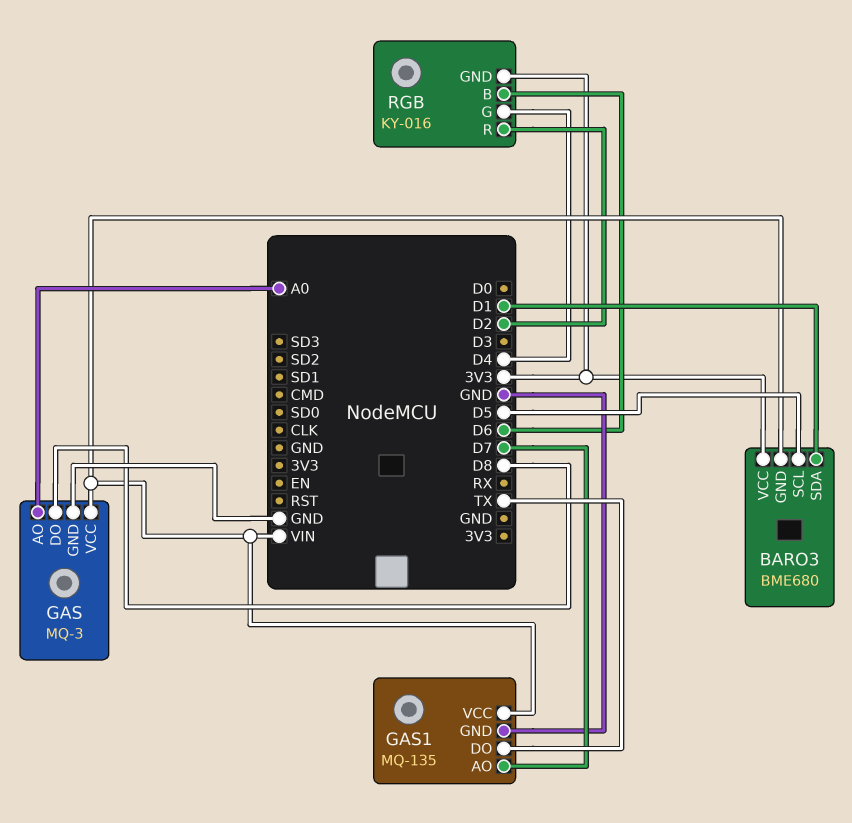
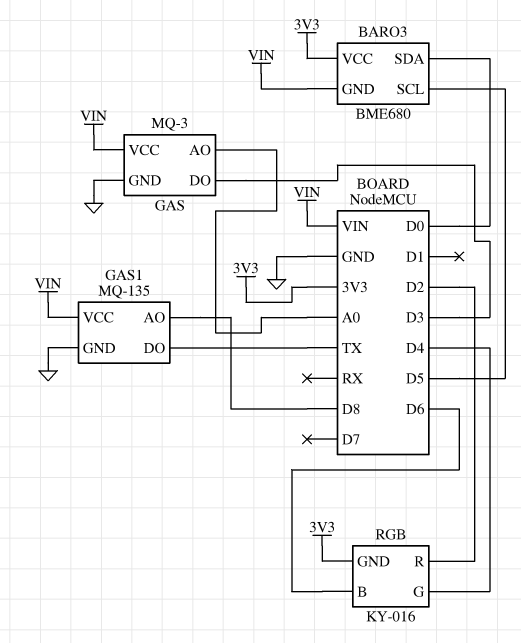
BARO3 pin SDA: D1 -> D0
GAS pin DO: D8 -> D3
GAS1 pin AO: D7 -> D8

